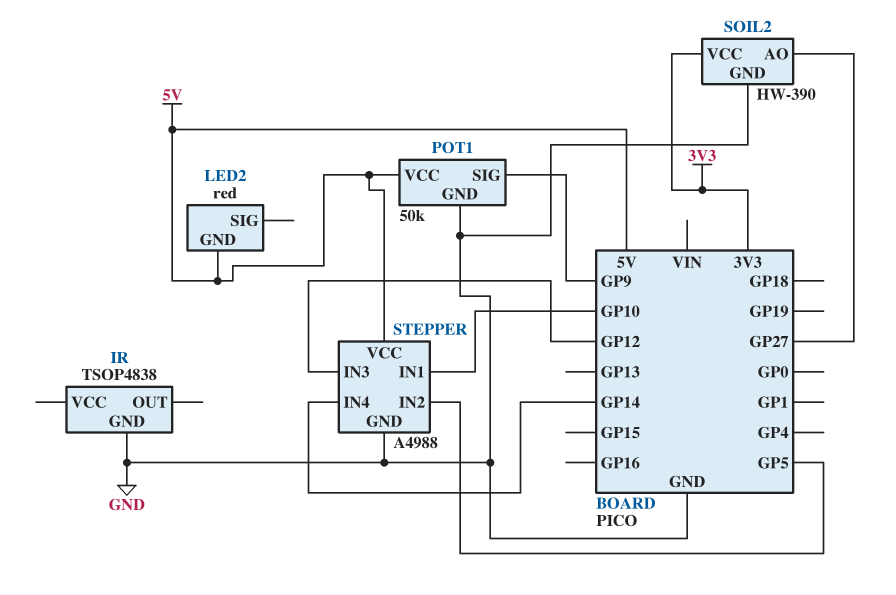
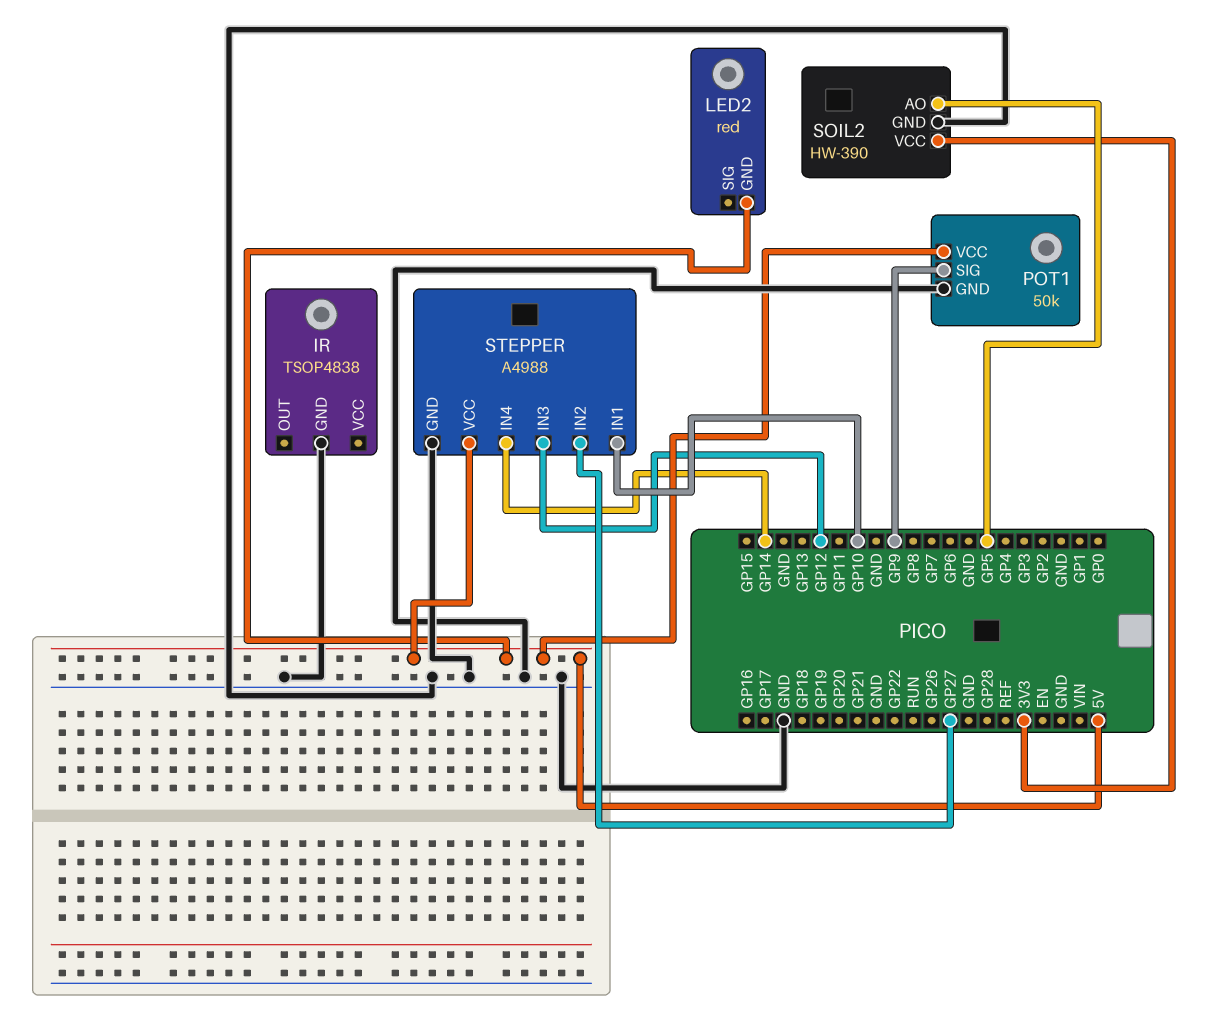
SOIL2 pin AO: GP27 -> GP5
STEPPER pin IN2: GP5 -> GP27

